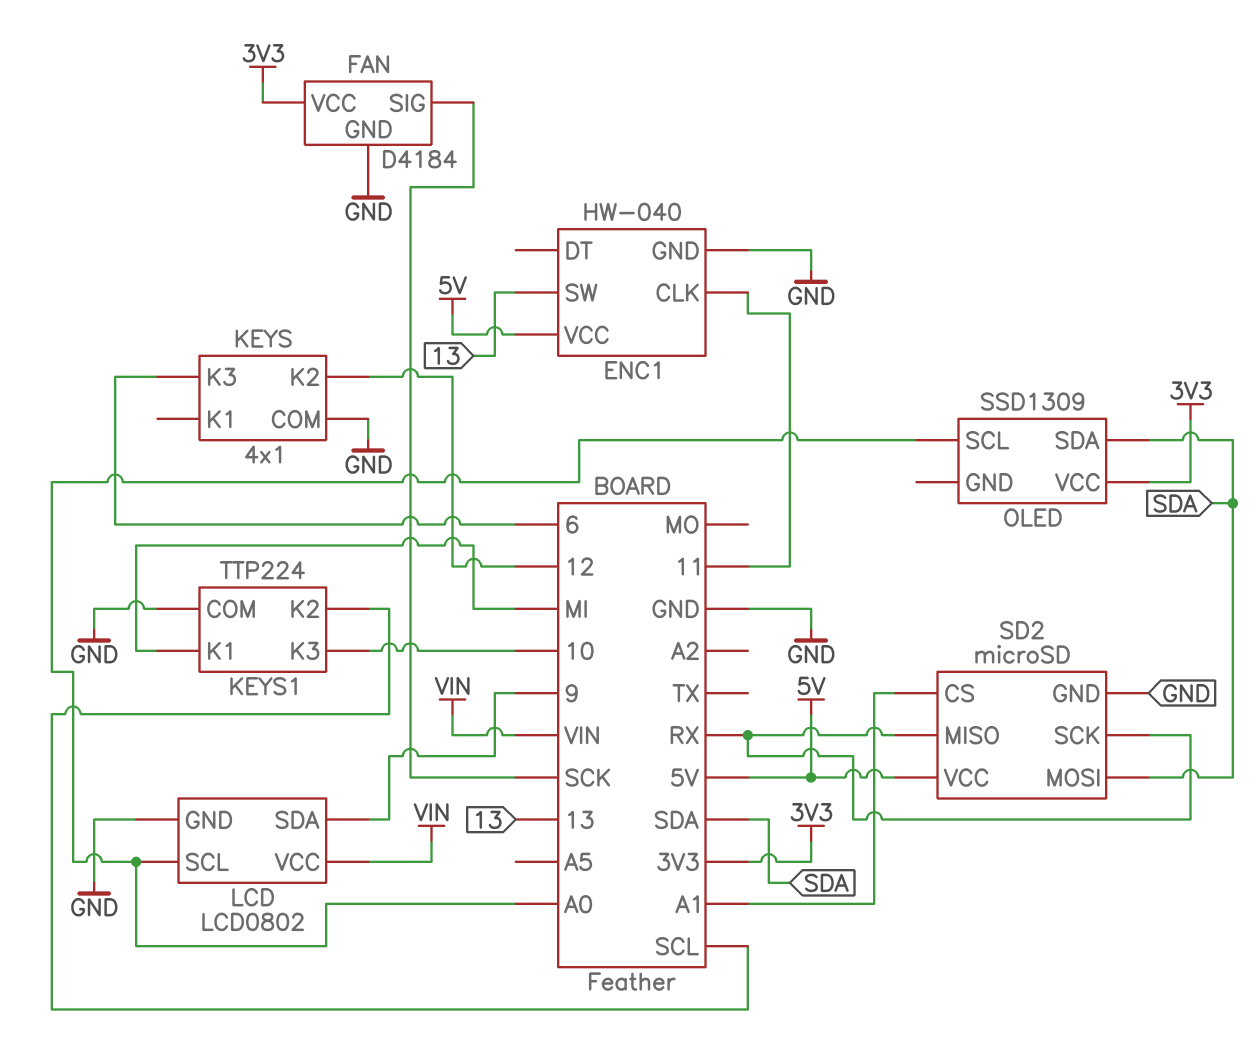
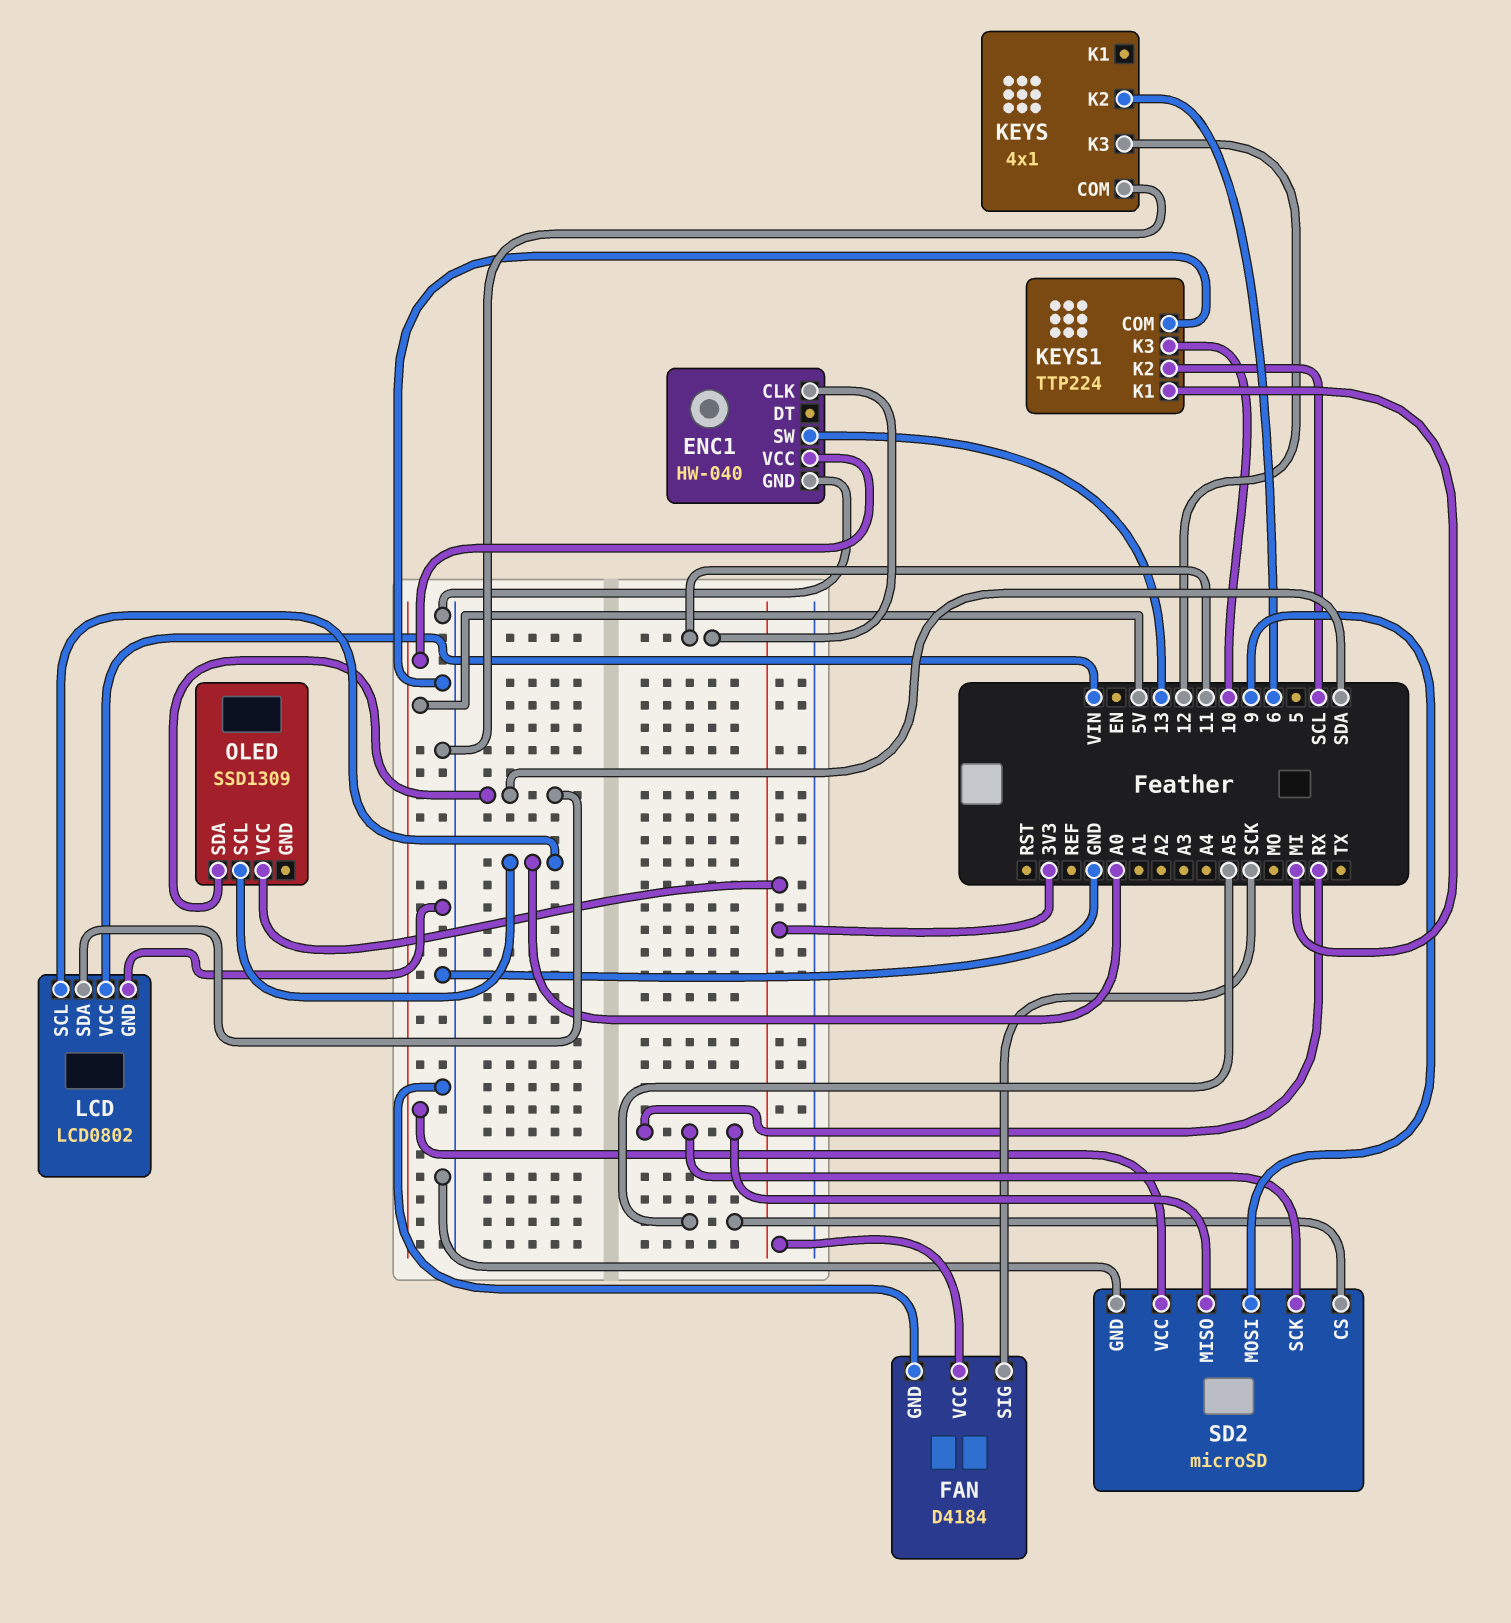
KEYS pin K2: 12 -> 6
KEYS pin K3: 6 -> 12
LCD pin SDA: 9 -> SDA
SD2 pin CS: A1 -> A5
SD2 pin MOSI: SDA -> 9

